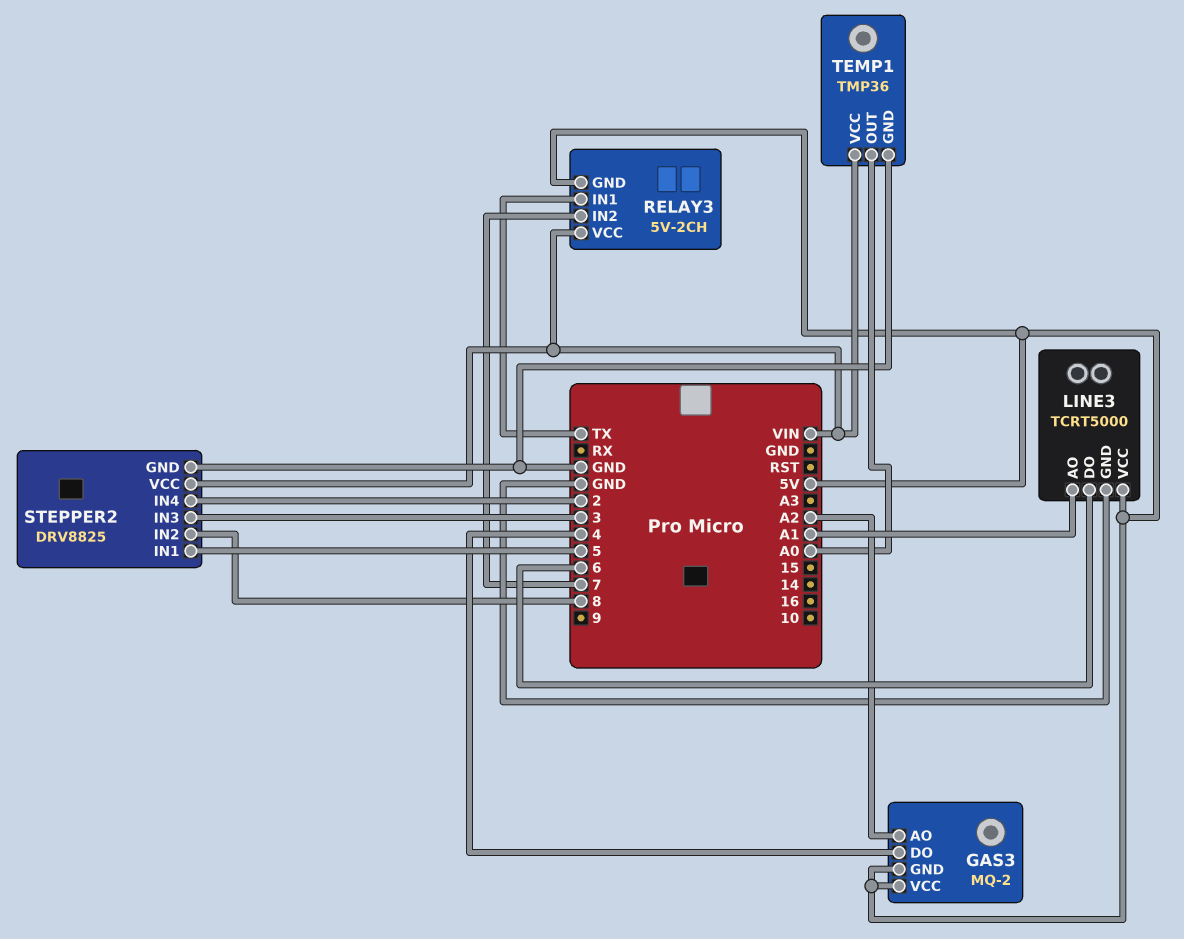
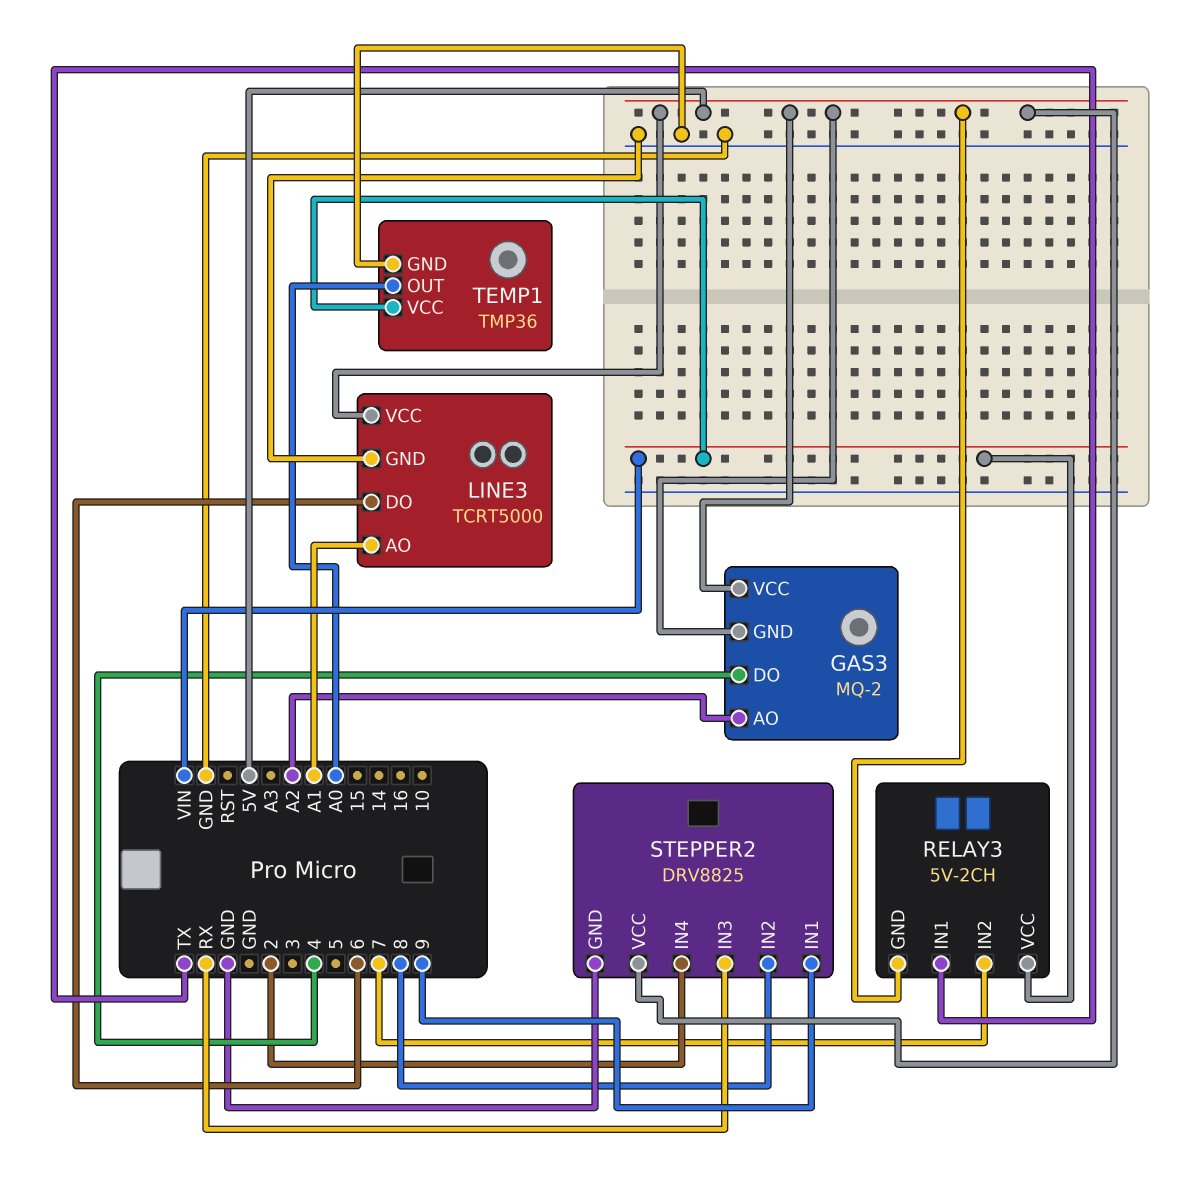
STEPPER2 pin IN1: 5 -> 9
STEPPER2 pin IN3: 3 -> RX
STEPPER2 pin VCC: VIN -> 5V

